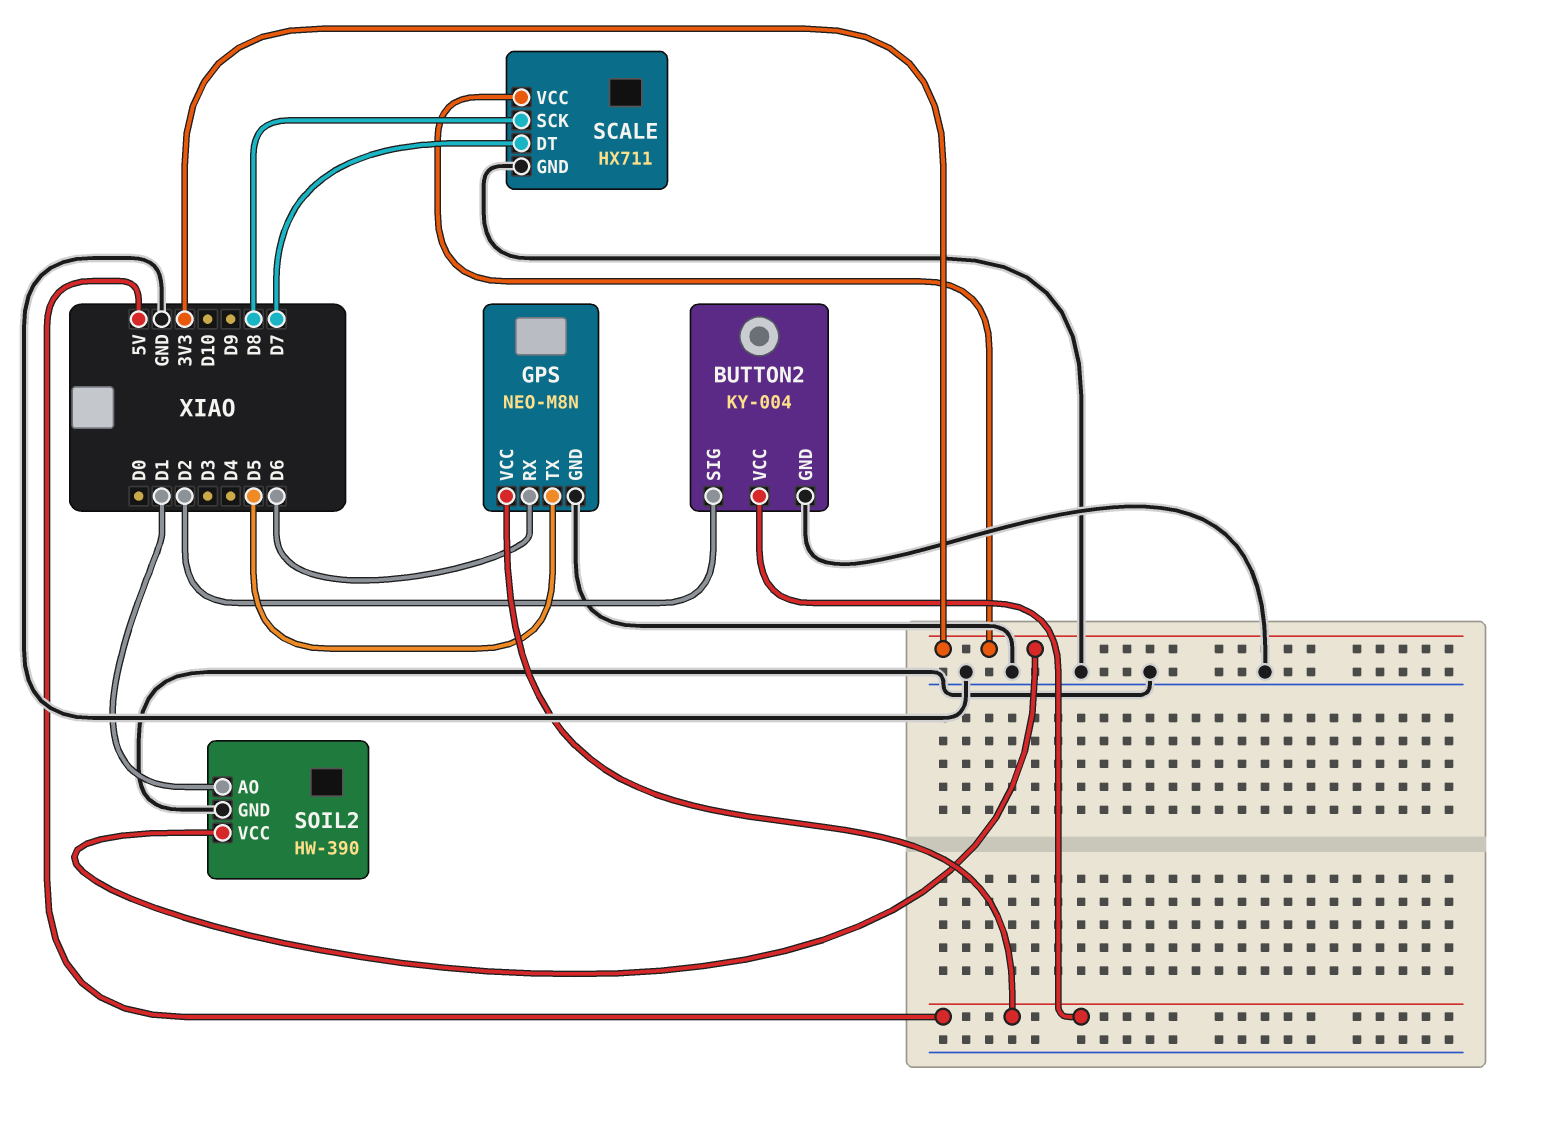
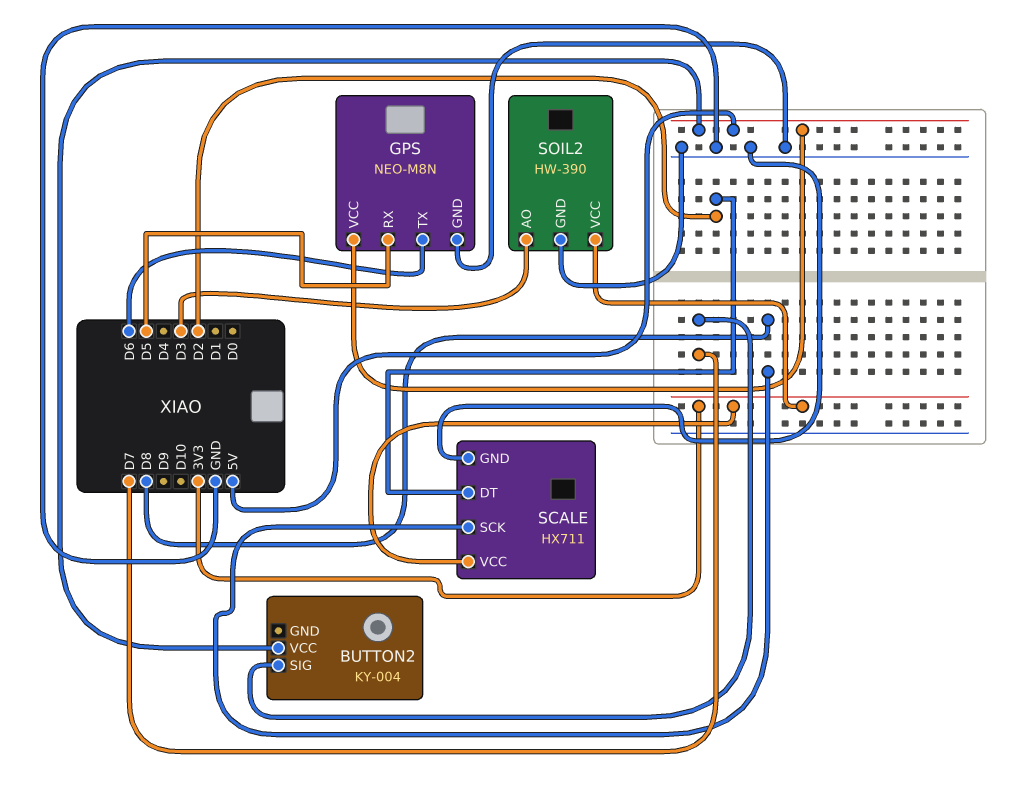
BUTTON2 pin GND: GND -> none
BUTTON2 pin SIG: D2 -> D7
GPS pin RX: D6 -> D5
GPS pin TX: D5 -> D6
SCALE pin DT: D7 -> D2
SOIL2 pin AO: D1 -> D3

